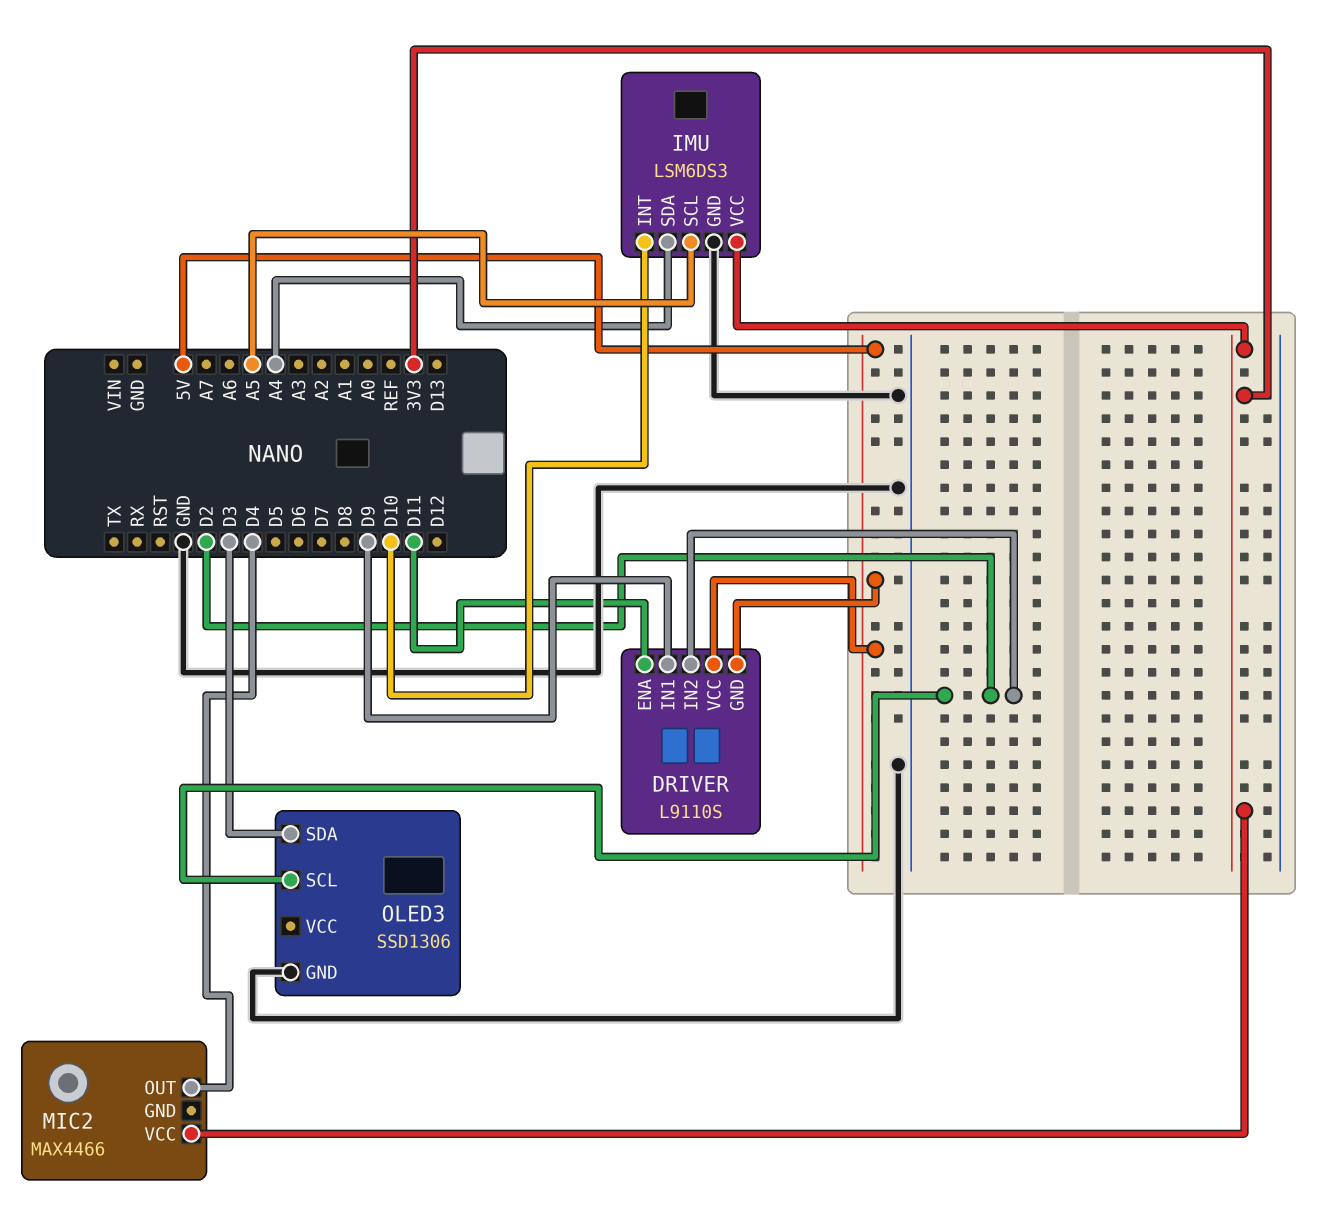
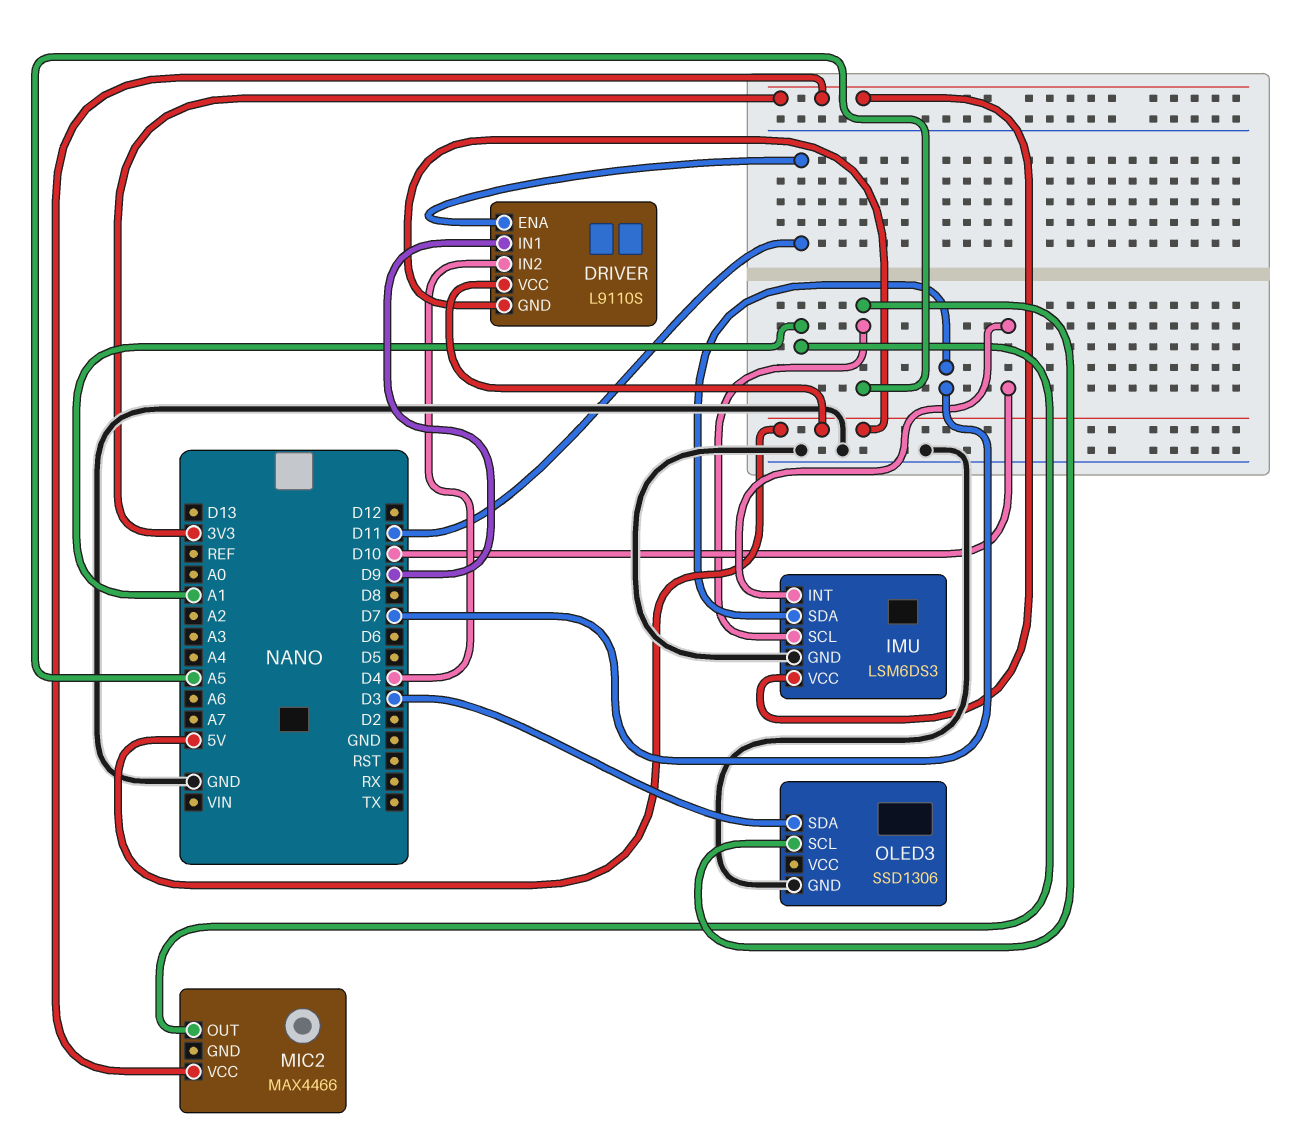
DRIVER pin IN2: D2 -> D4
IMU pin SDA: A4 -> D7
MIC2 pin OUT: D4 -> A1
OLED3 pin SCL: D2 -> A5

